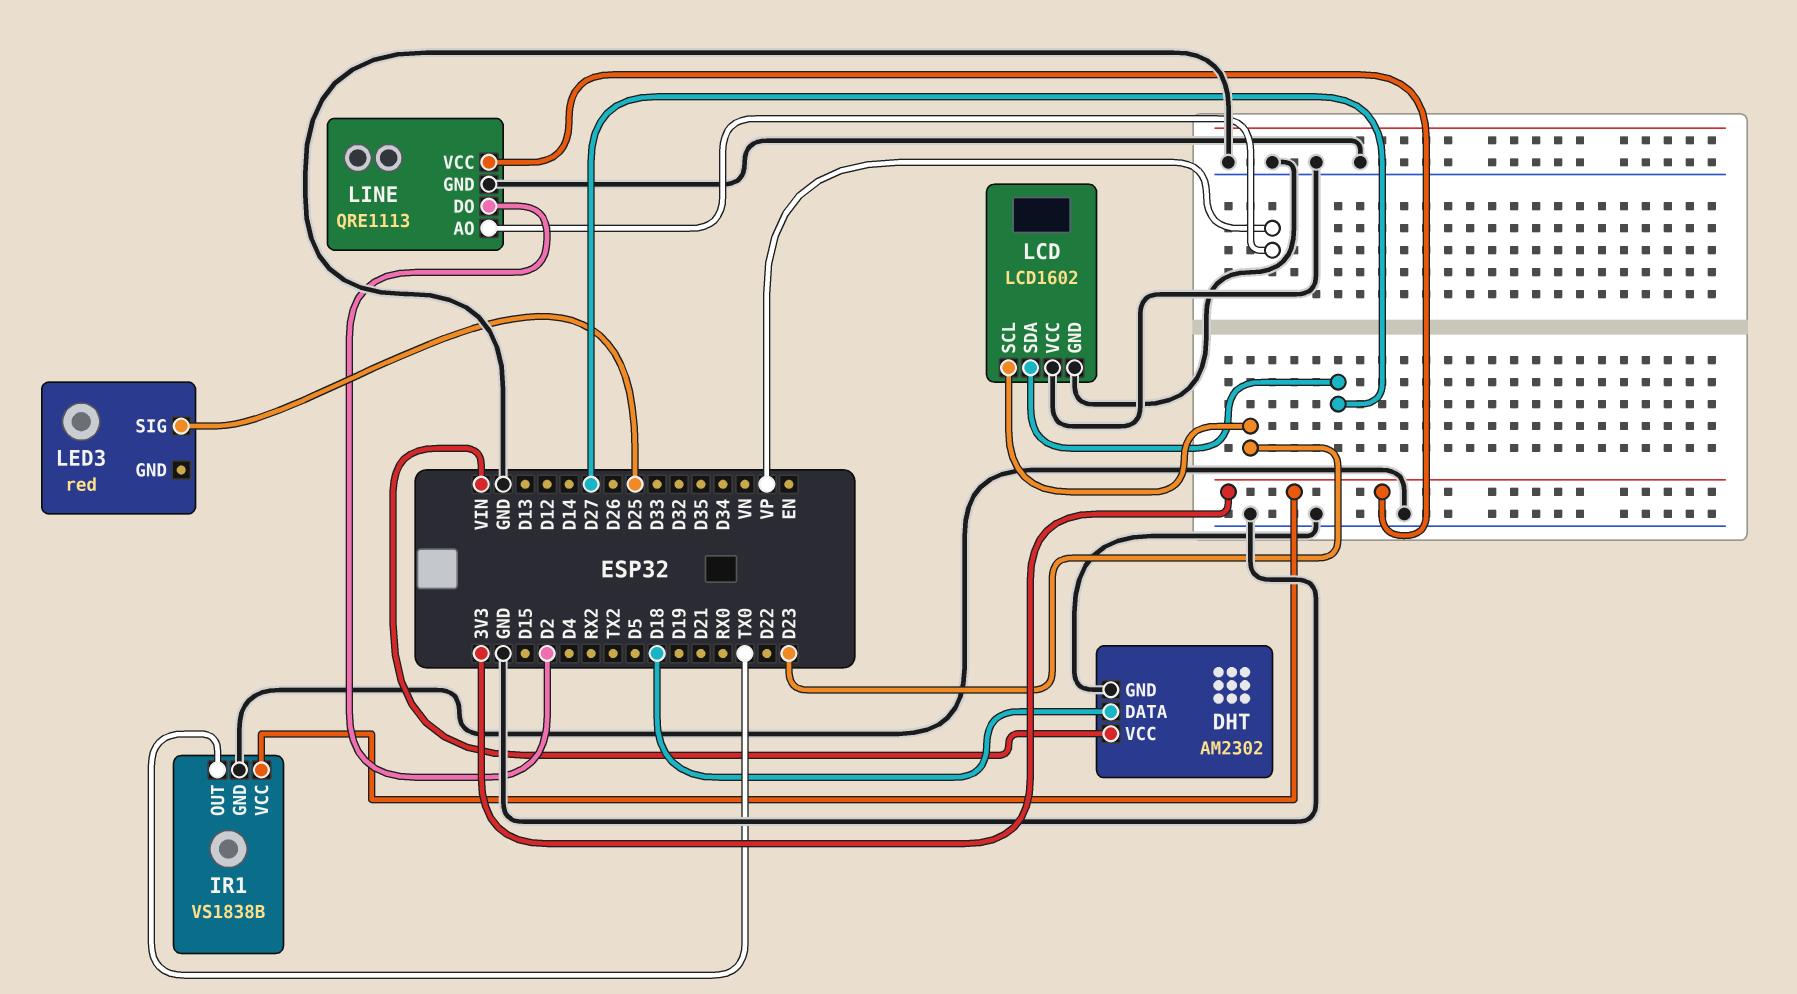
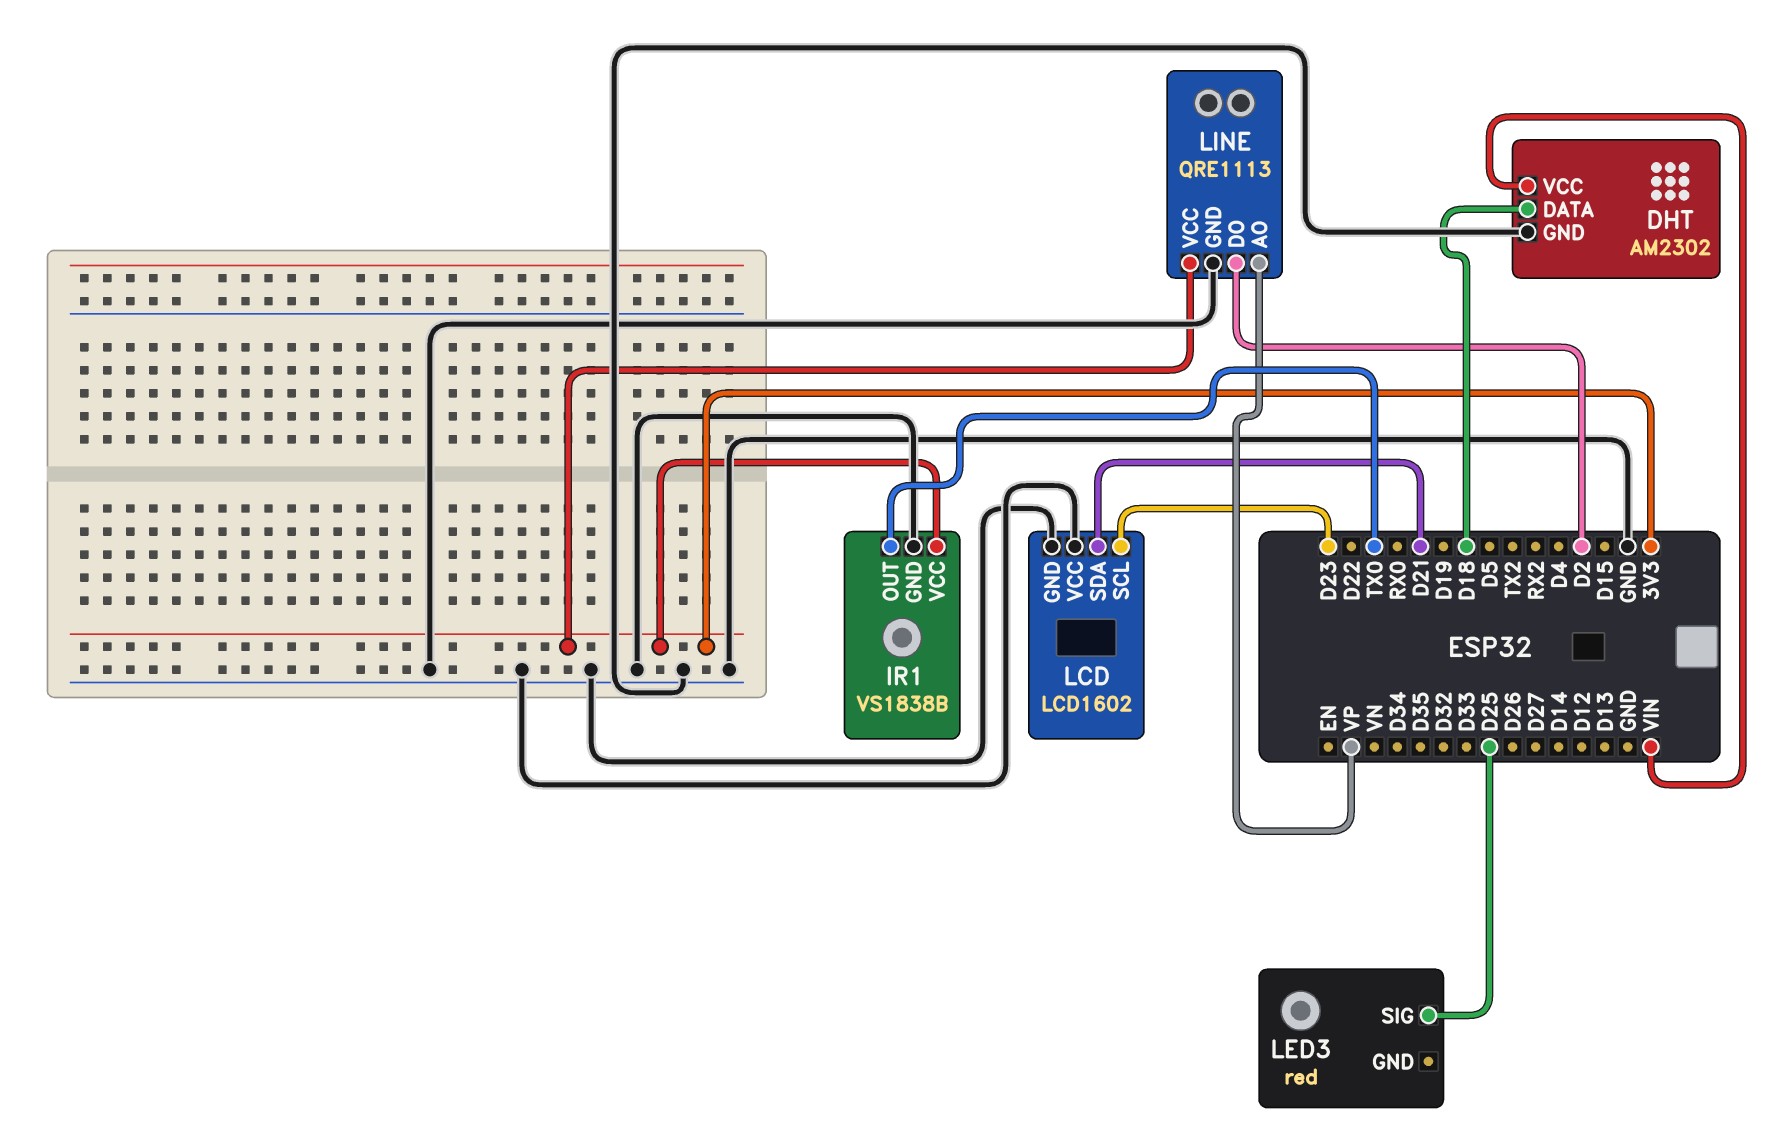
LCD pin SDA: D27 -> D21

